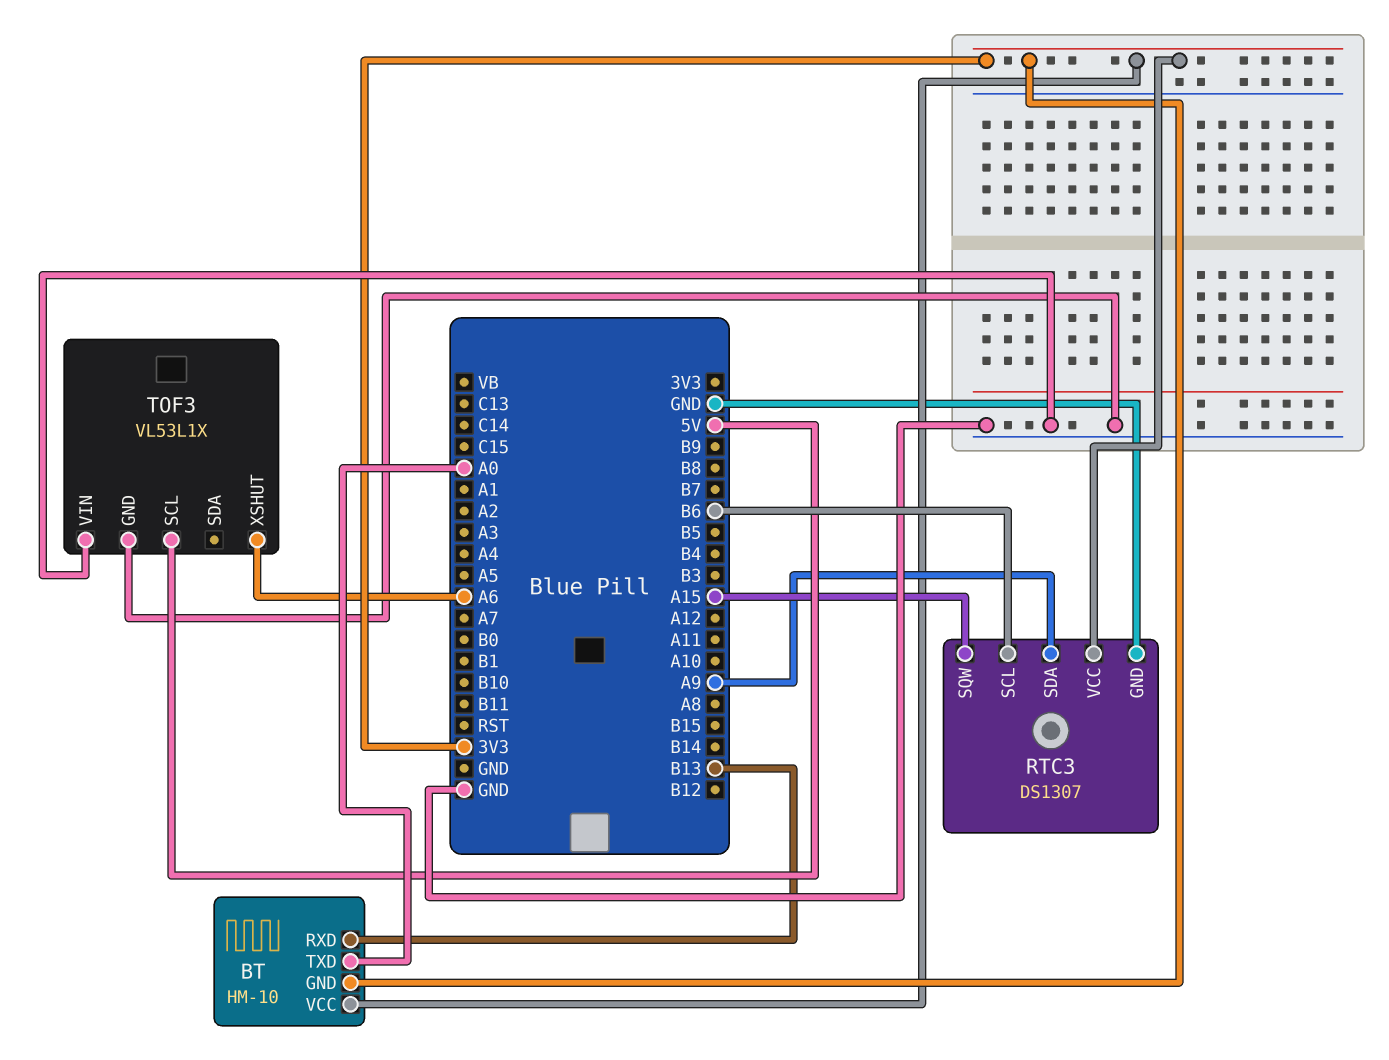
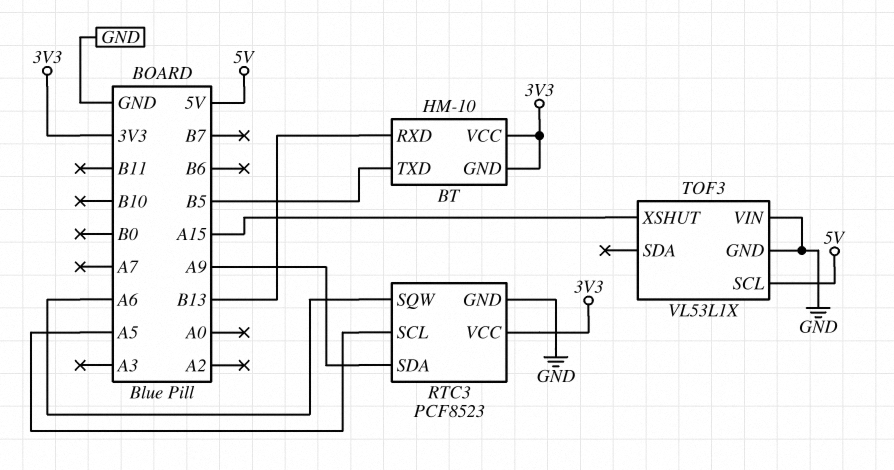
BT pin TXD: A0 -> B5
RTC3: DS1307 -> PCF8523
RTC3 pin SCL: B6 -> A5
RTC3 pin SQW: A15 -> A6
TOF3 pin XSHUT: A6 -> A15

